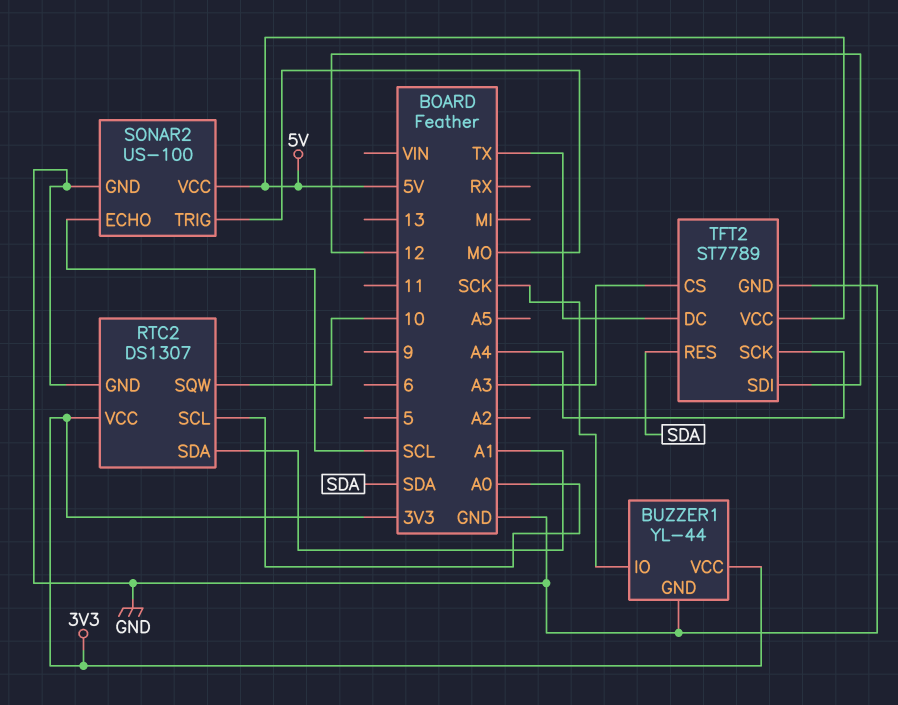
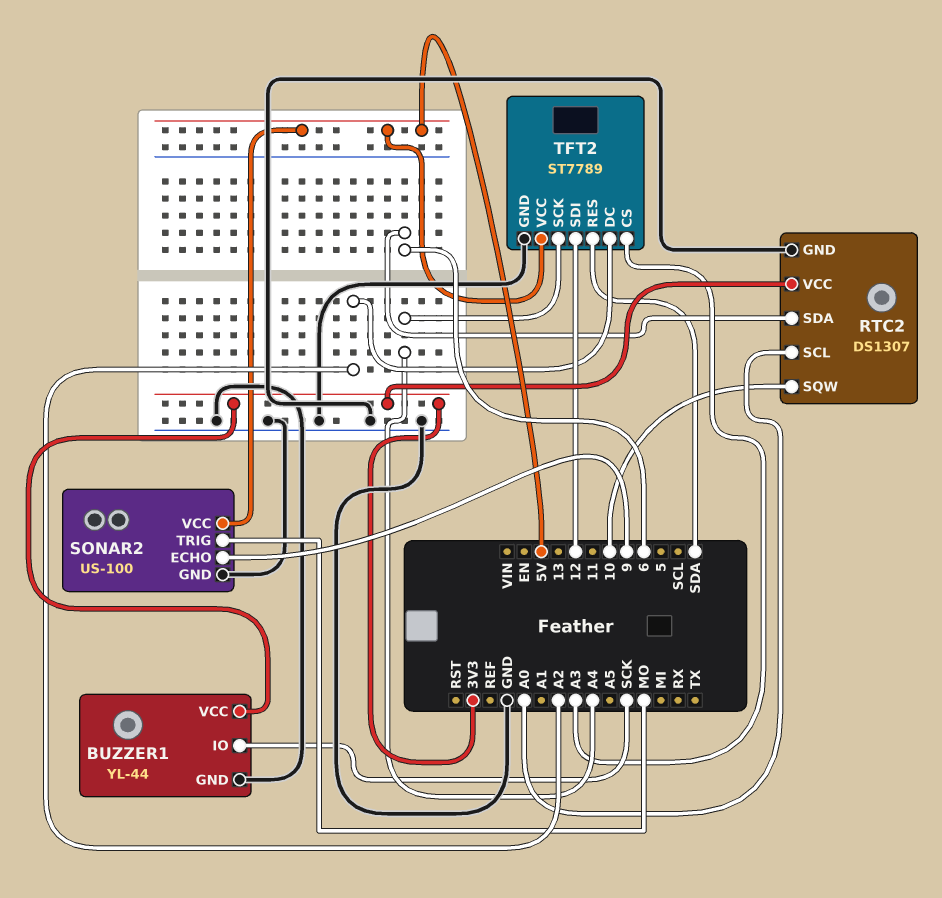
RTC2 pin SDA: A1 -> 6
SONAR2 pin ECHO: SCL -> 9
TFT2 pin DC: TX -> A2

